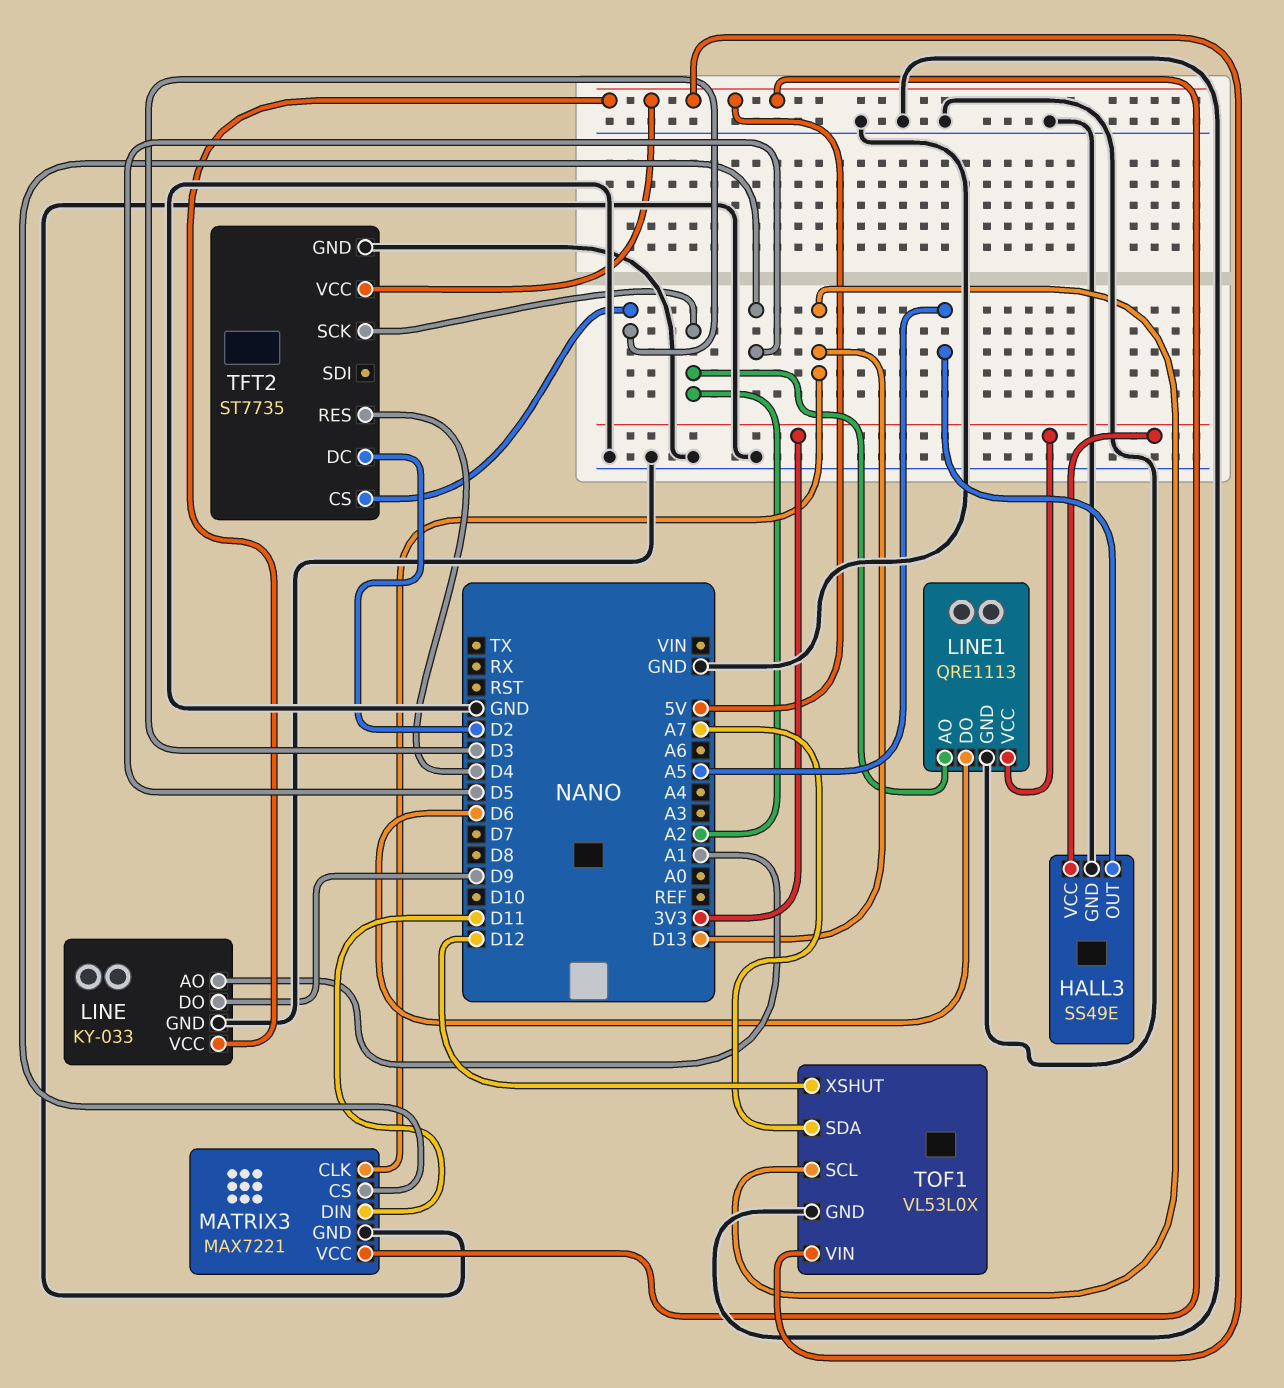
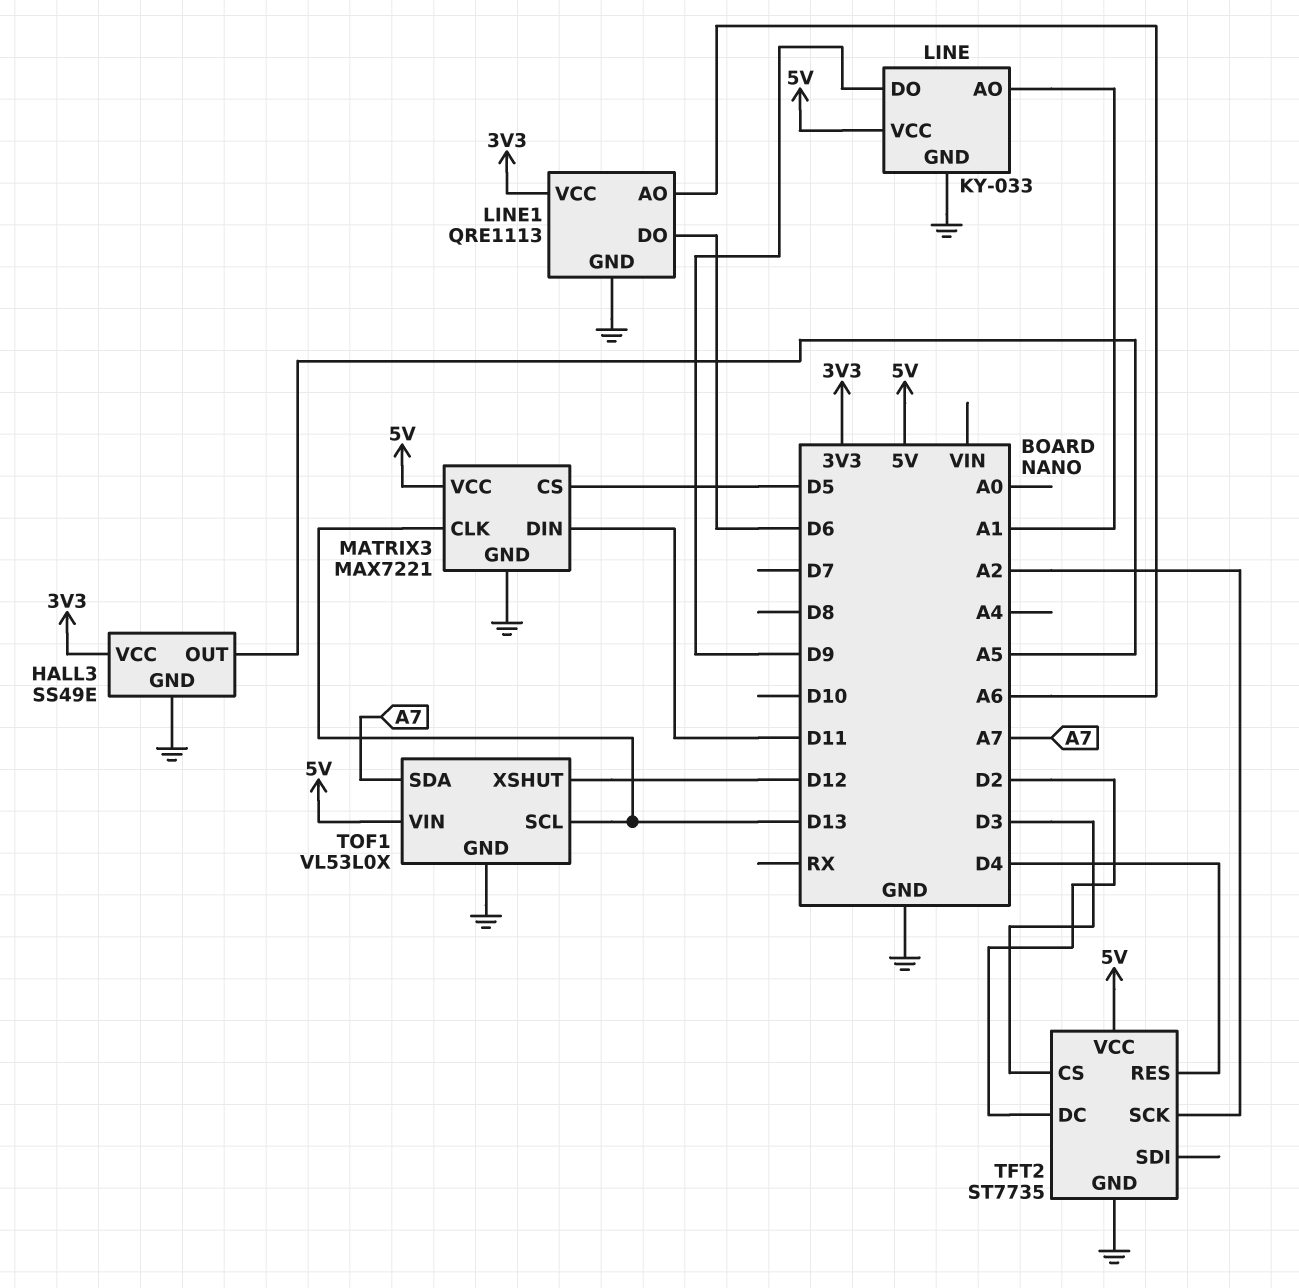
LINE1 pin AO: A2 -> A6

